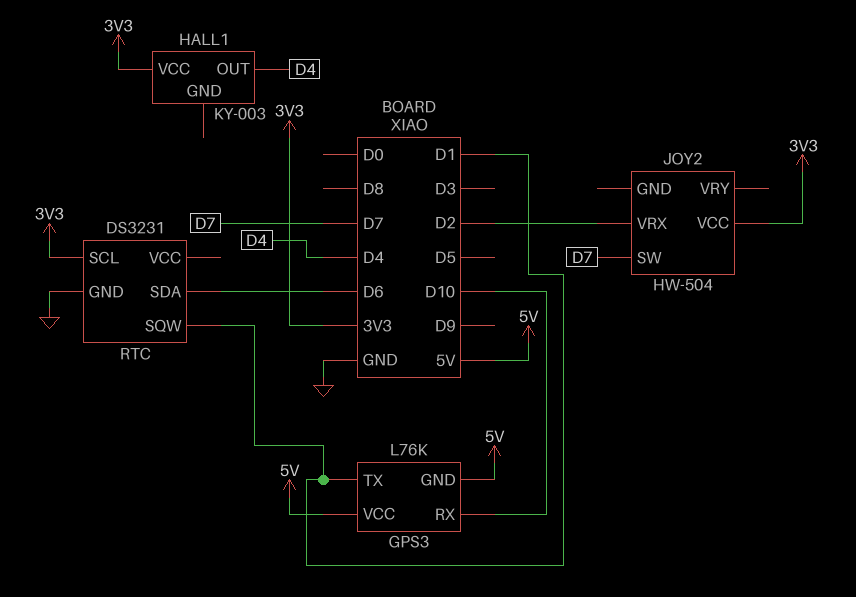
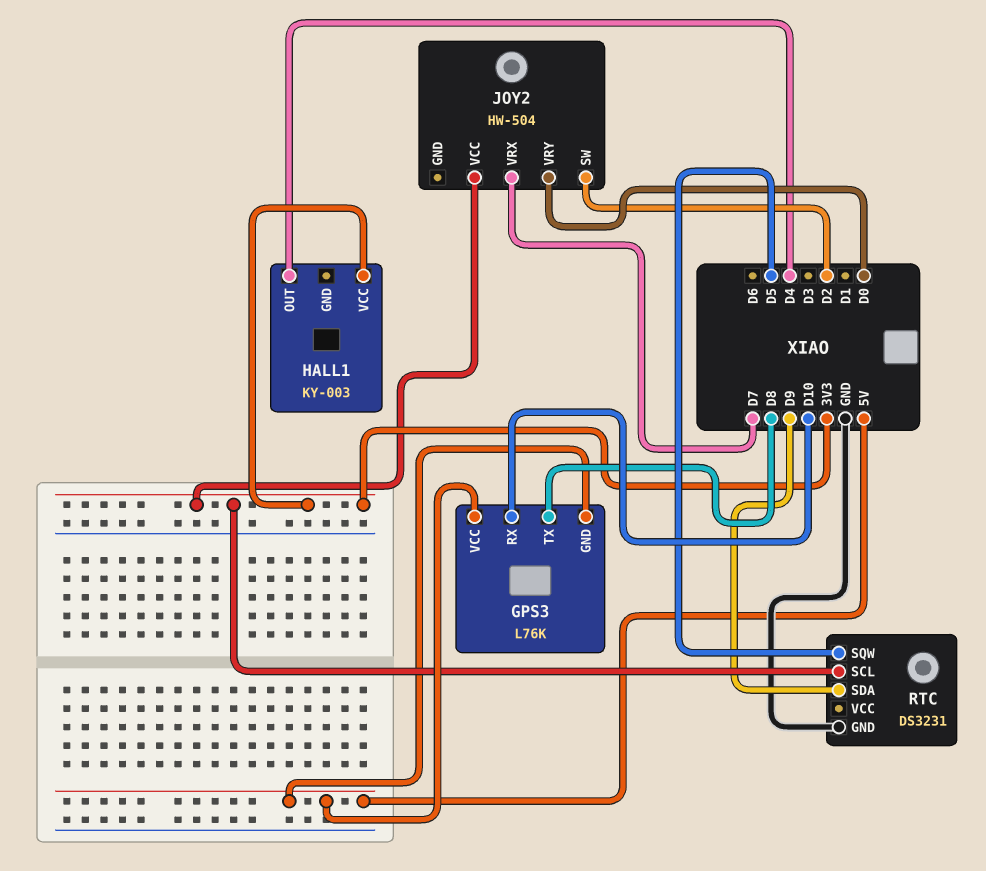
GPS3 pin TX: D1 -> D8
JOY2 pin SW: D7 -> D2
JOY2 pin VRX: D2 -> D7
JOY2 pin VRY: none -> D0
RTC pin SDA: D6 -> D9
RTC pin SQW: D1 -> D5

